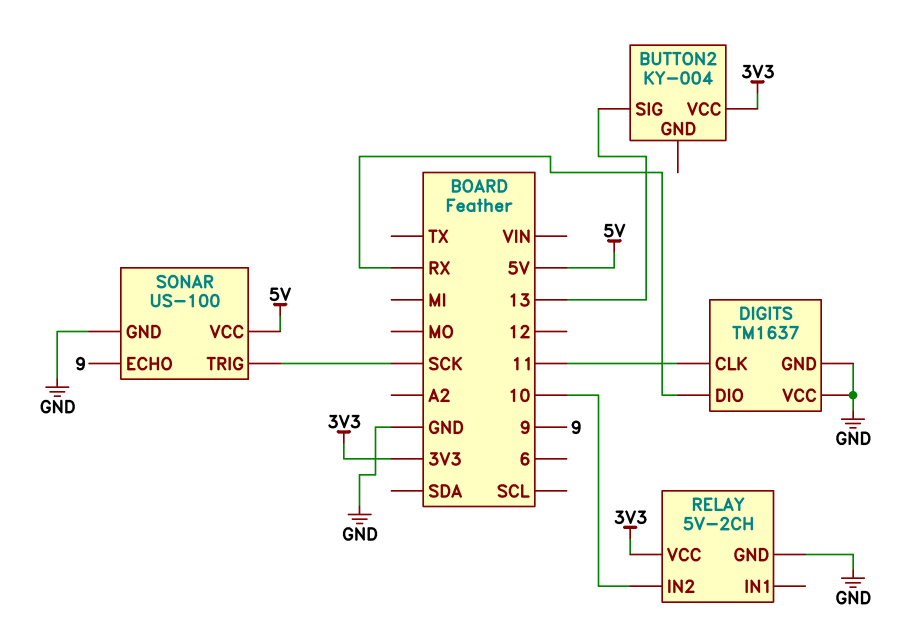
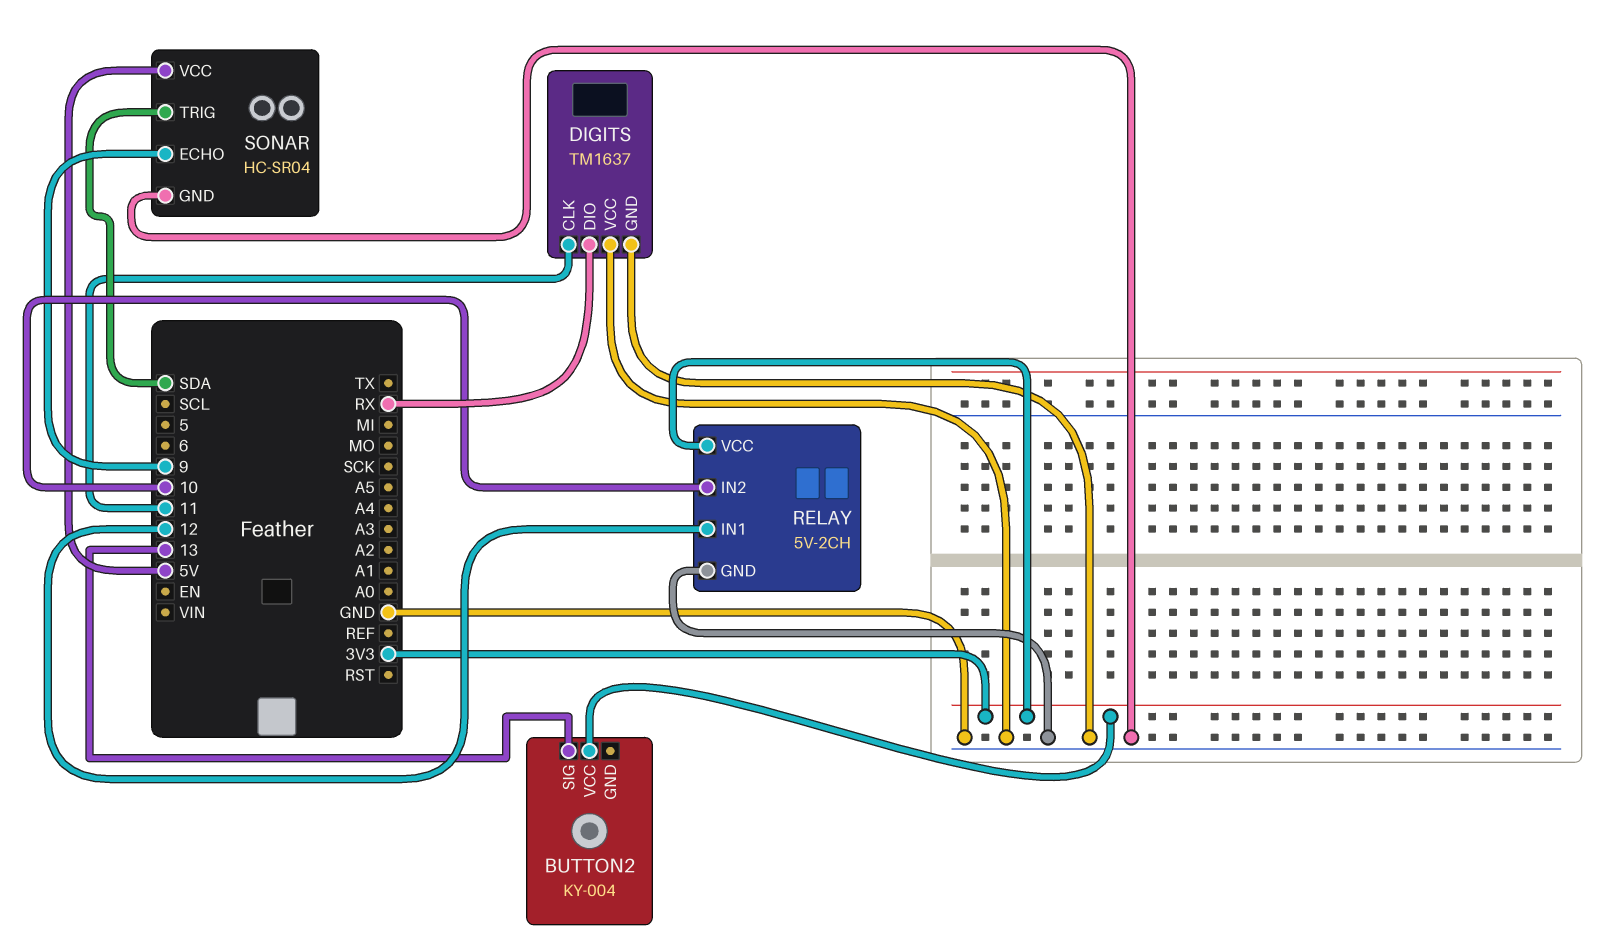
RELAY pin IN1: none -> 12
SONAR: US-100 -> HC-SR04
SONAR pin TRIG: SCK -> SDA

